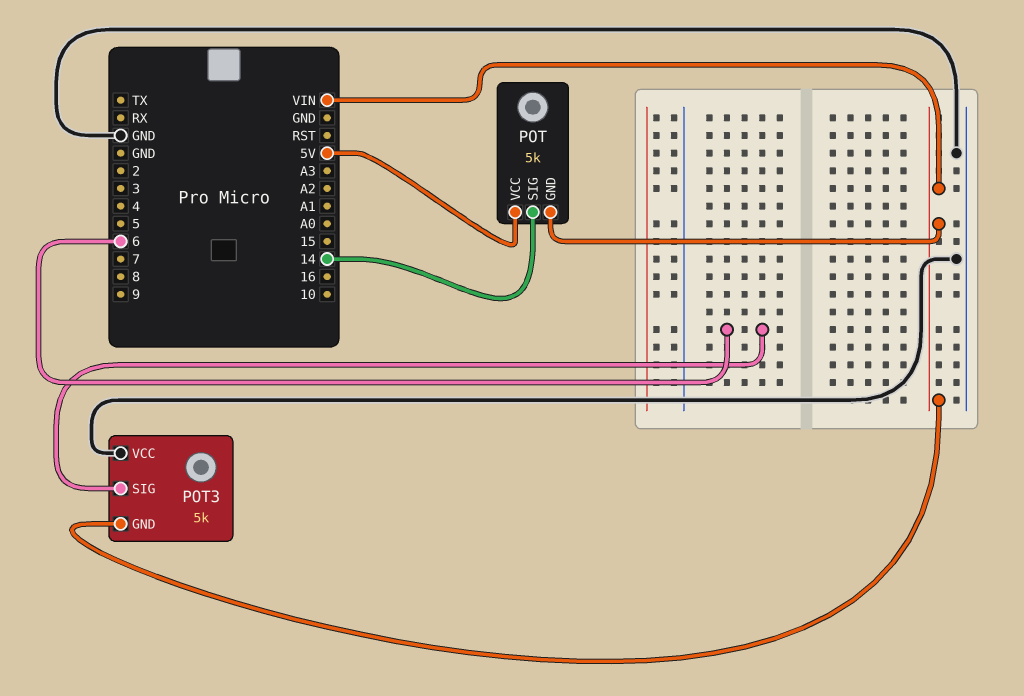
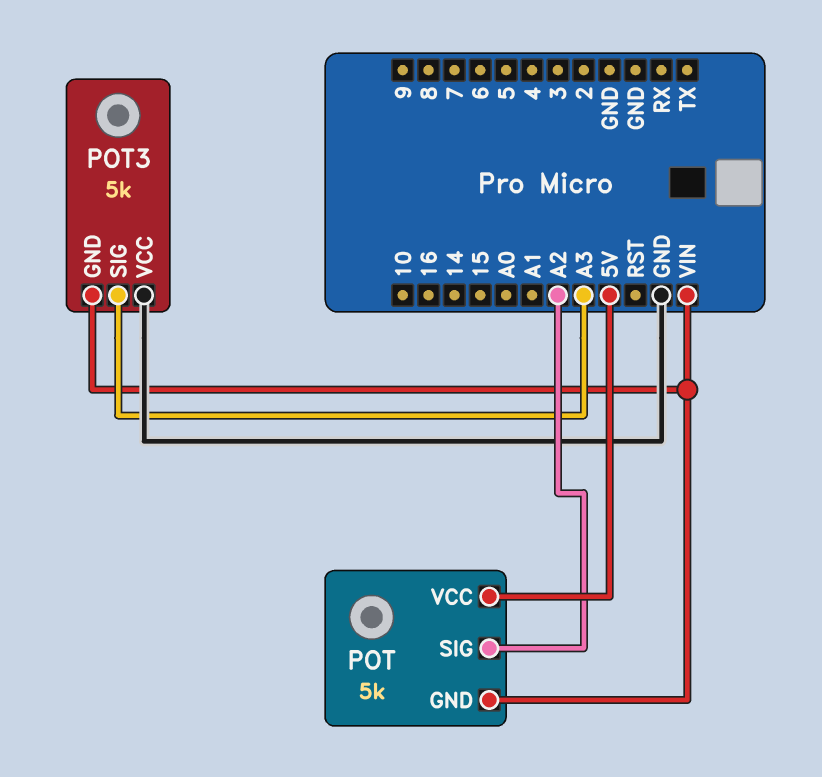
POT pin SIG: 14 -> A2
POT3 pin SIG: 6 -> A3

